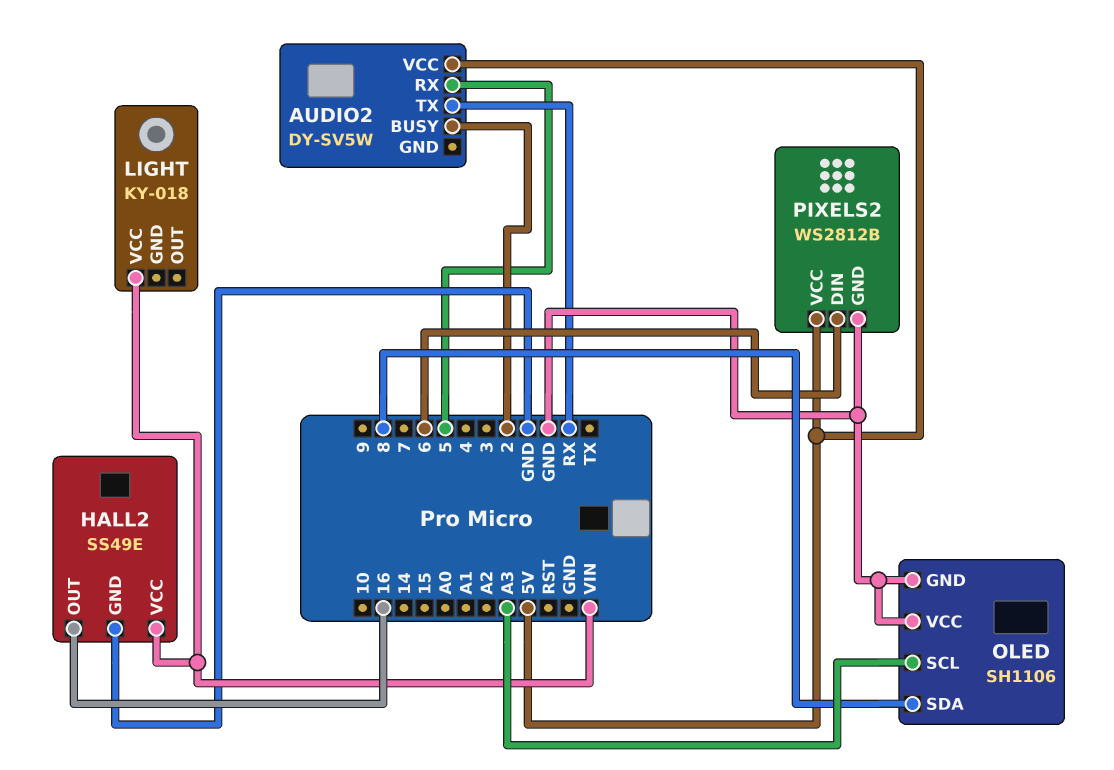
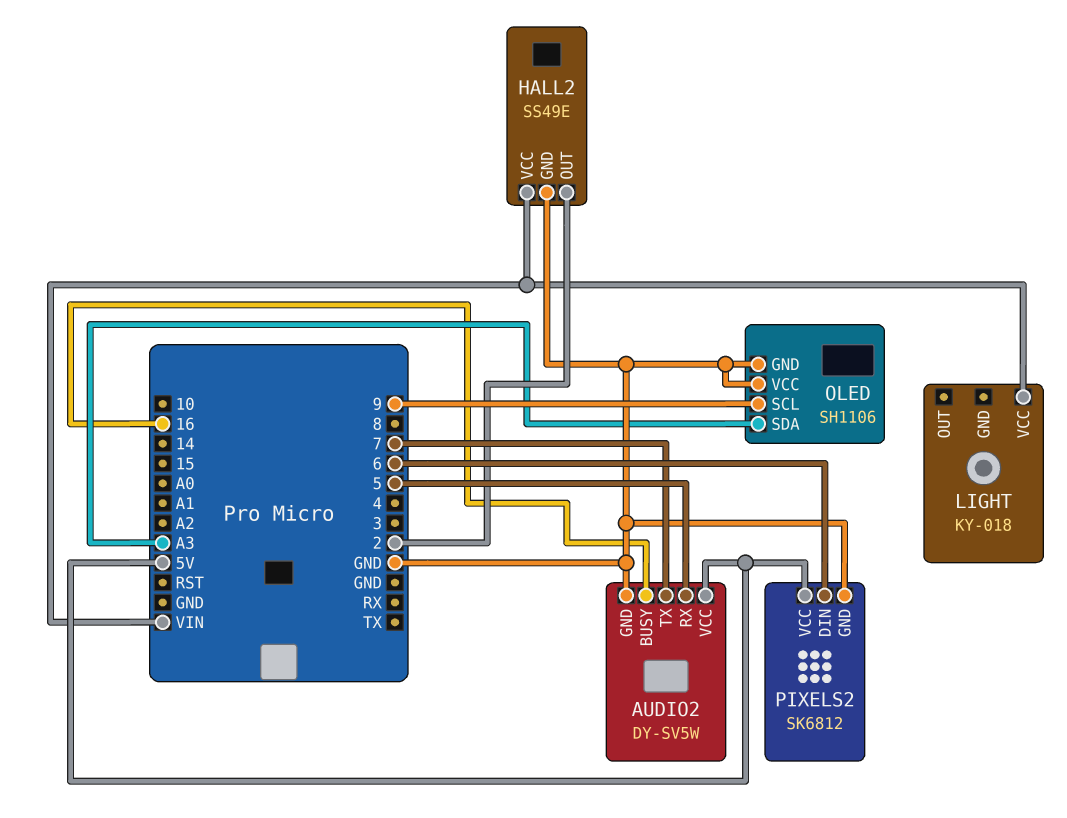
AUDIO2 pin BUSY: 2 -> 16
AUDIO2 pin GND: none -> GND
AUDIO2 pin TX: RX -> 7
HALL2 pin OUT: 16 -> 2
OLED pin SCL: A3 -> 9
OLED pin SDA: 8 -> A3
PIXELS2: WS2812B -> SK6812

